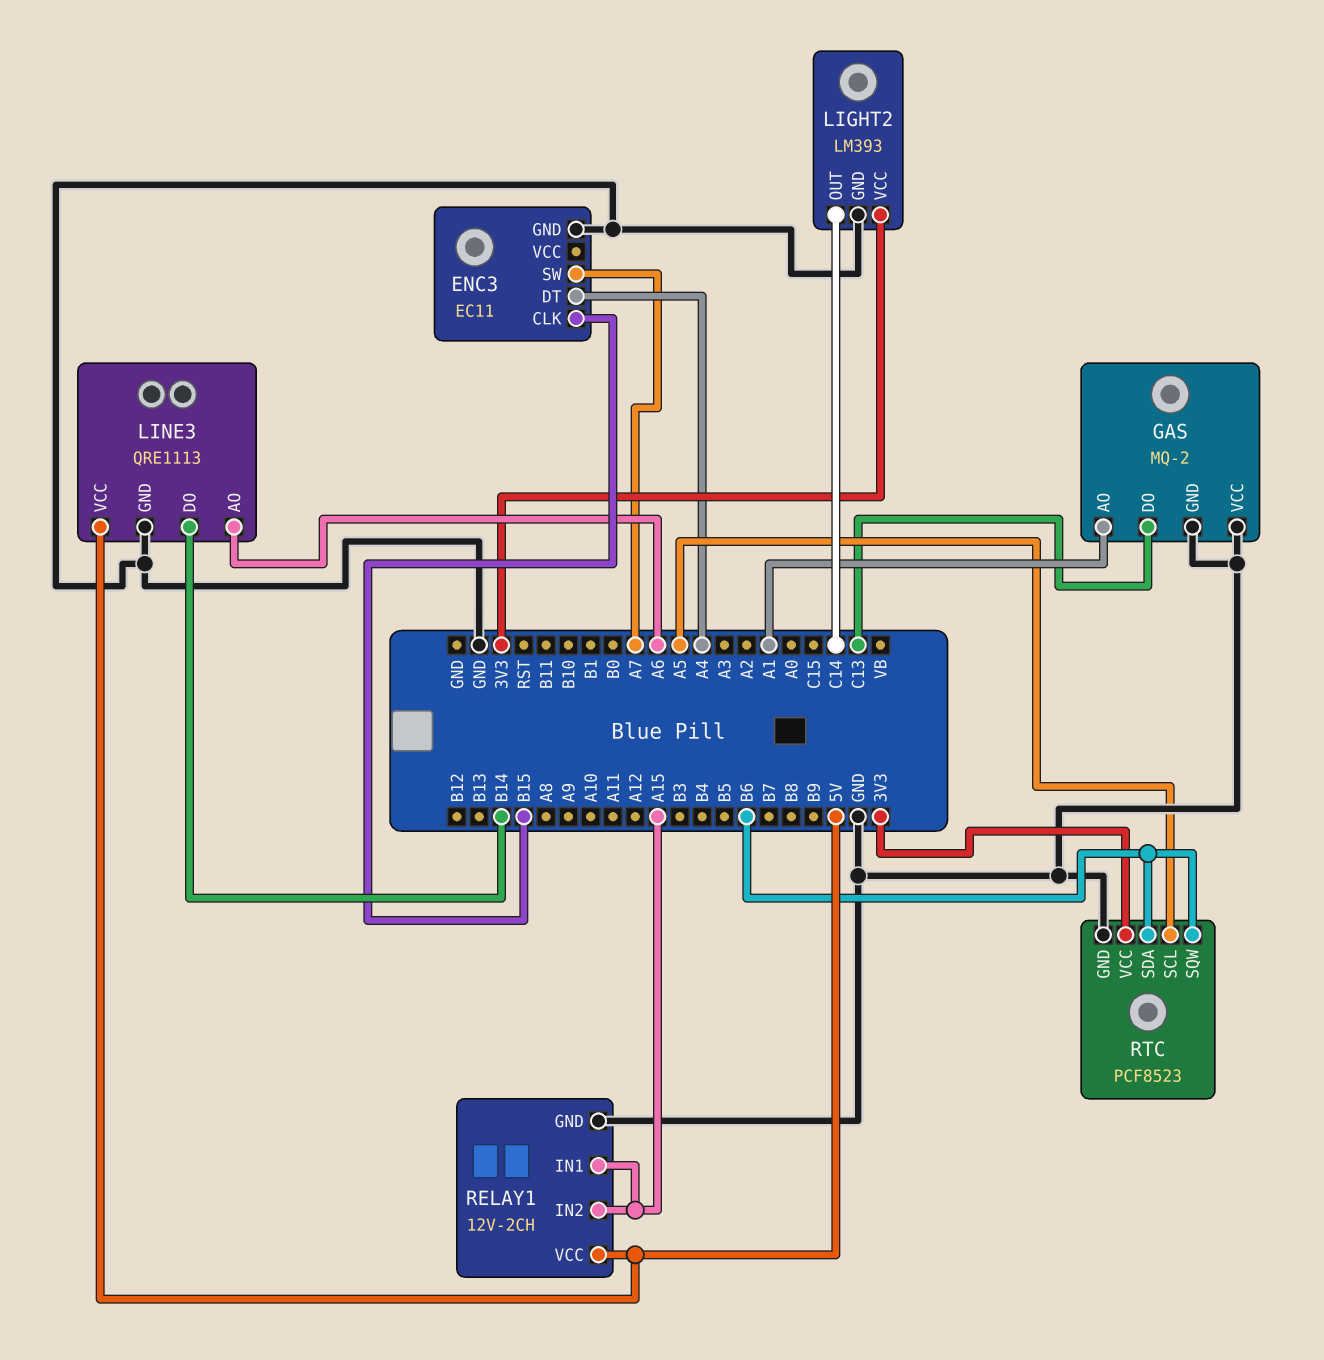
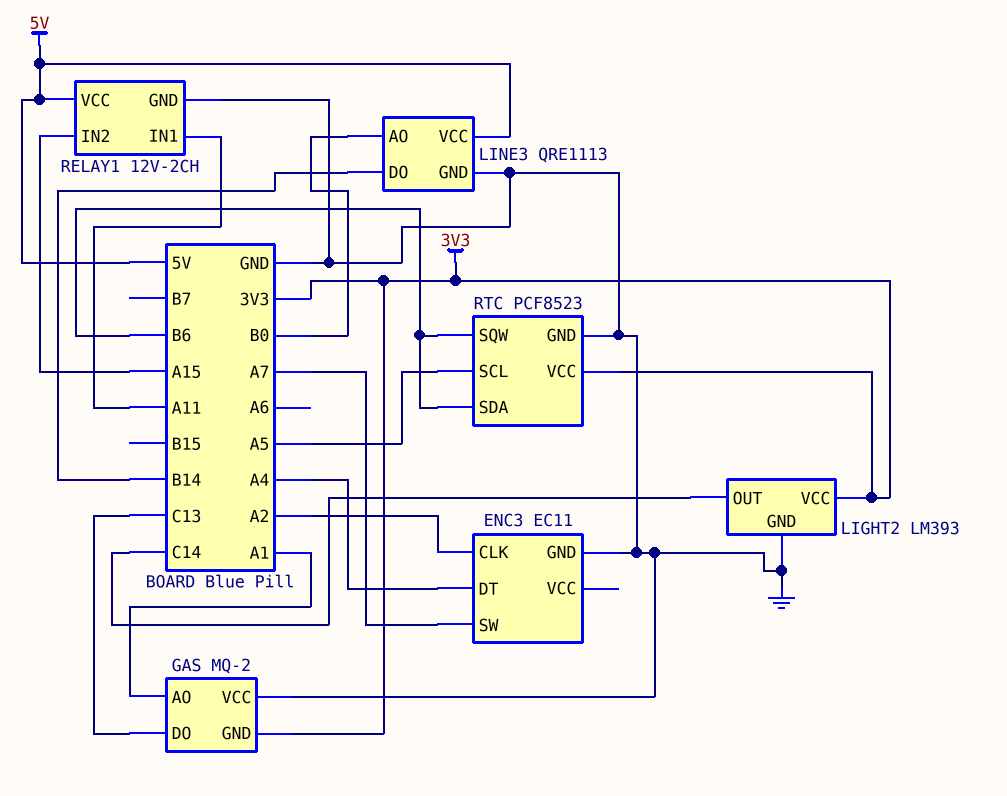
ENC3 pin CLK: B15 -> A2
GAS pin GND: GND -> 3V3
LINE3 pin AO: A6 -> B0
RELAY1 pin IN1: A15 -> A11

